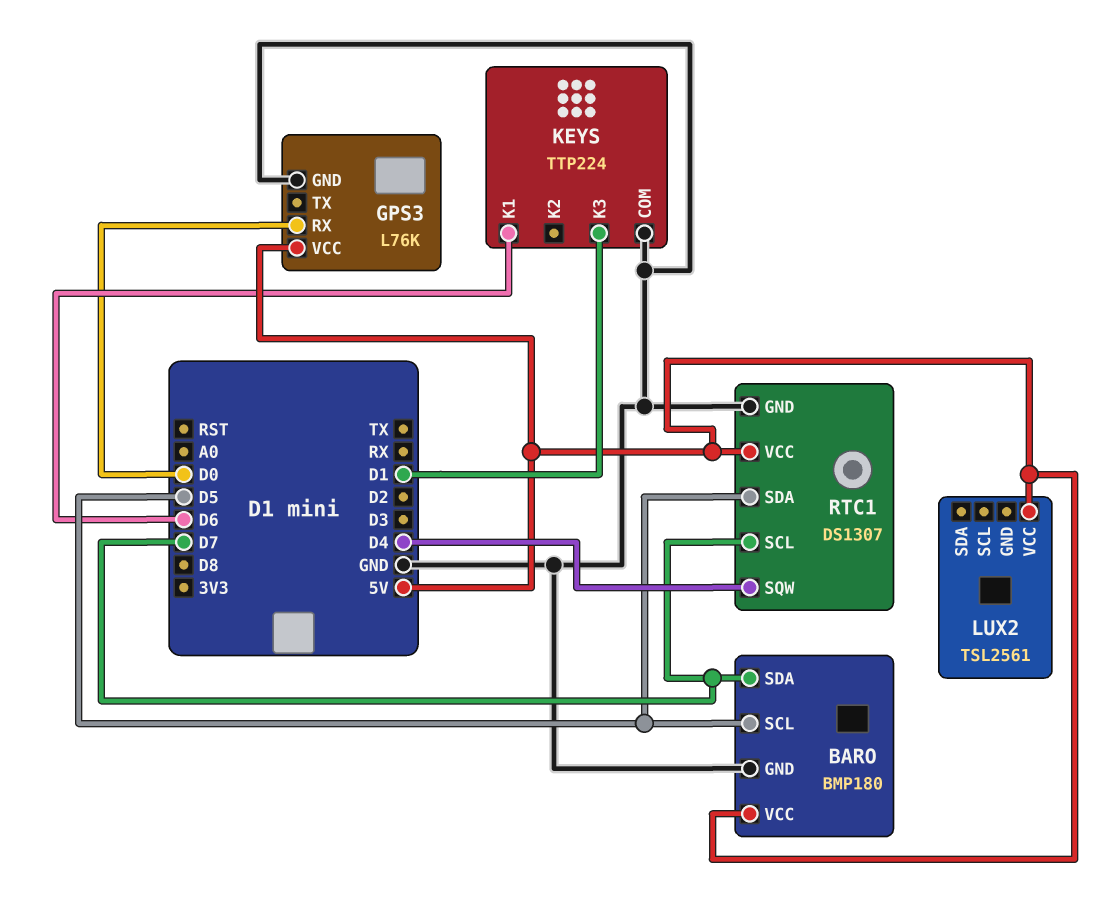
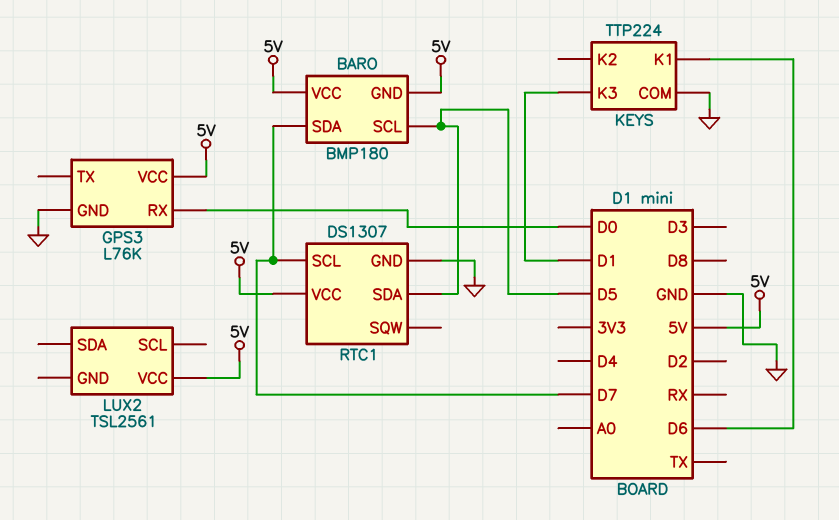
BARO pin GND: GND -> 5V
RTC1 pin SQW: D4 -> none

